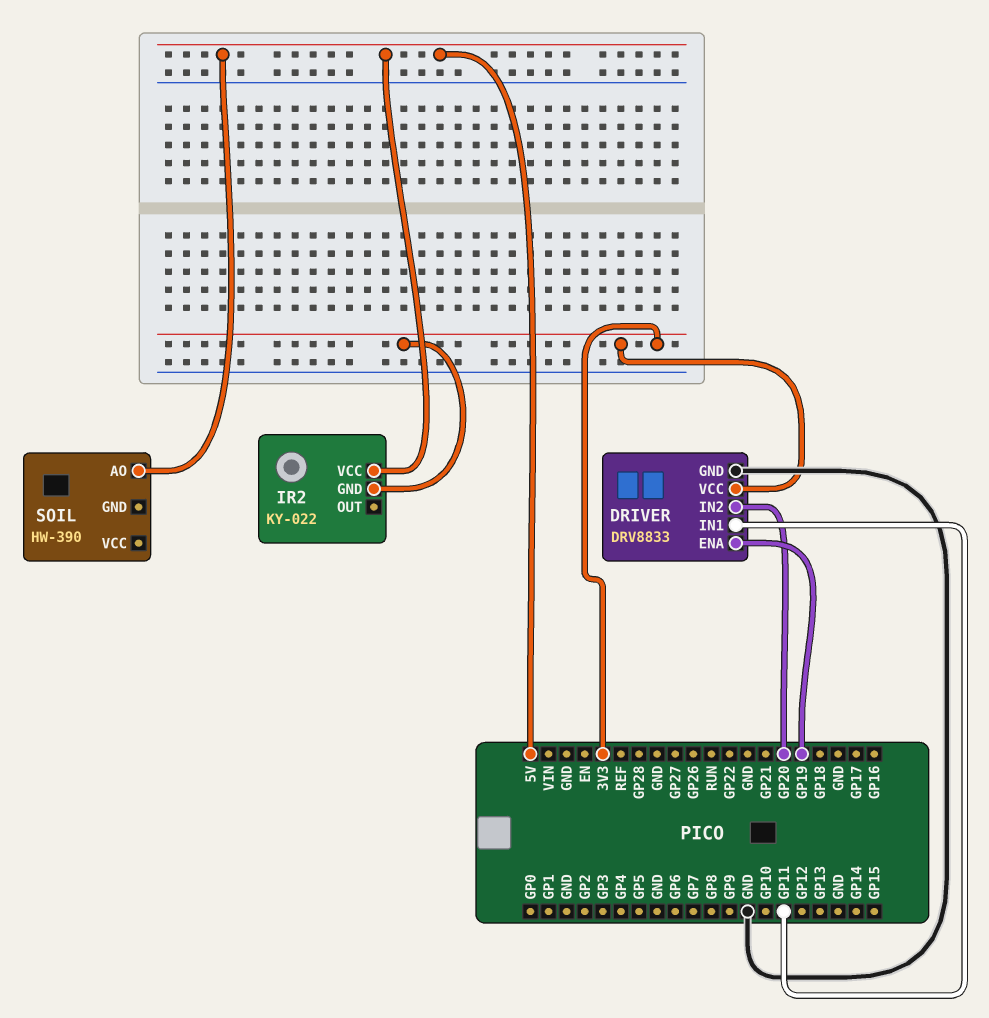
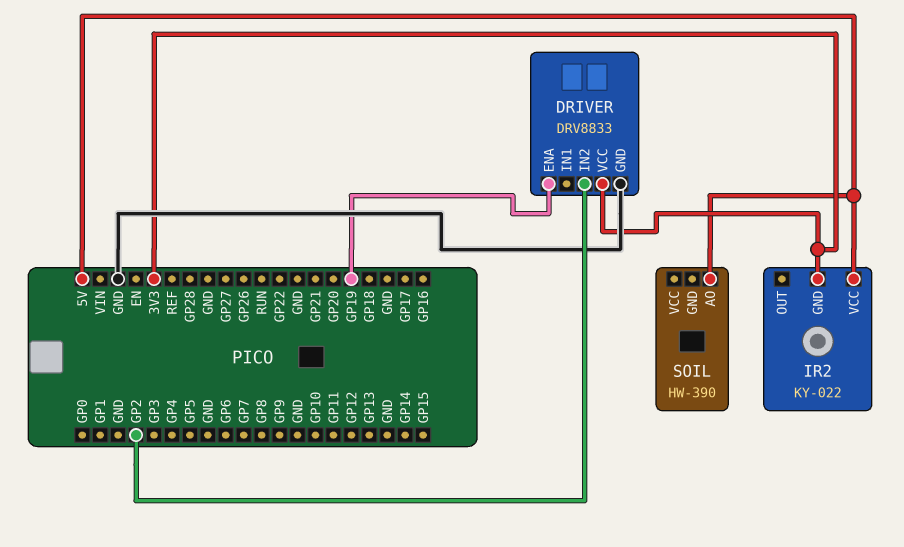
DRIVER pin IN1: GP11 -> none
DRIVER pin IN2: GP20 -> GP2

